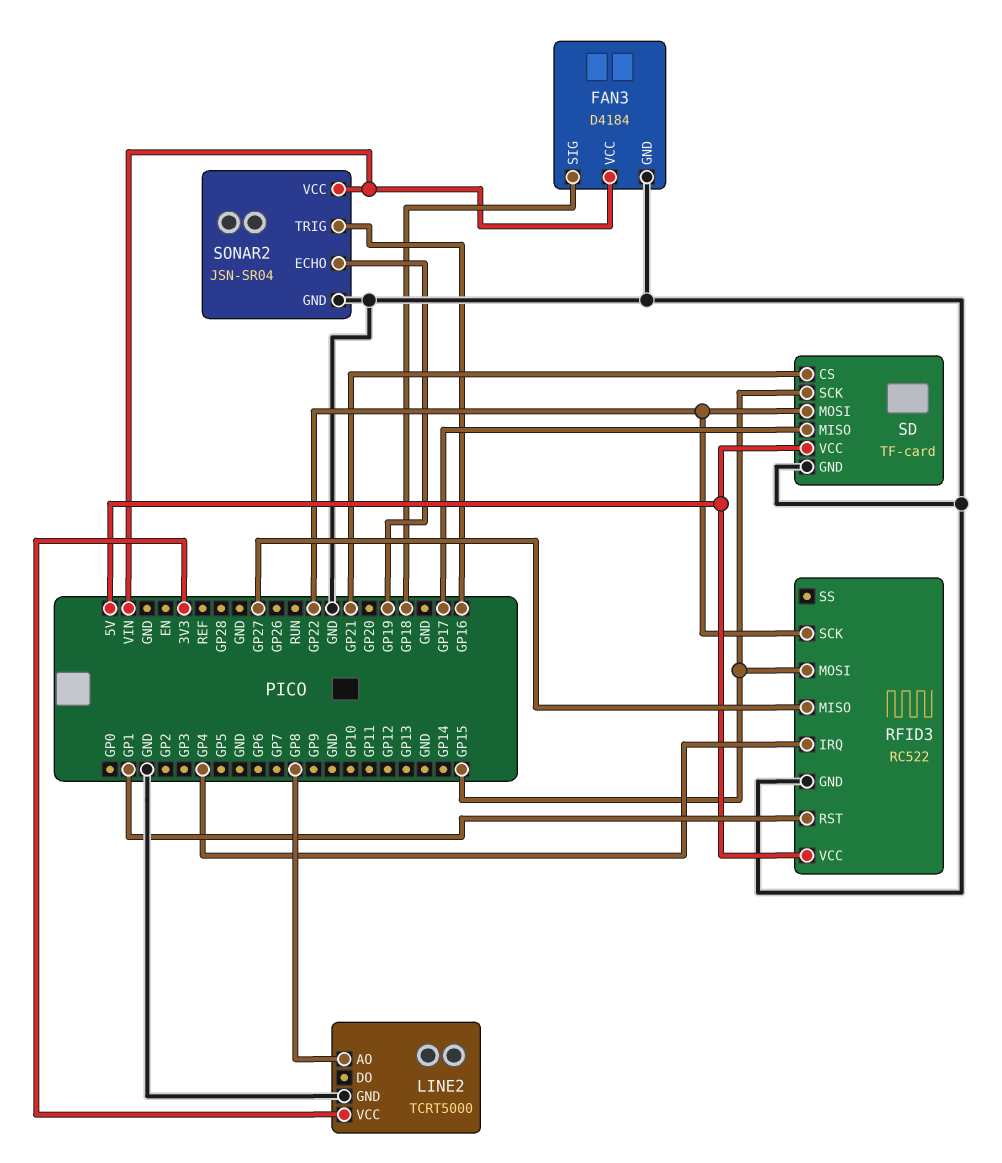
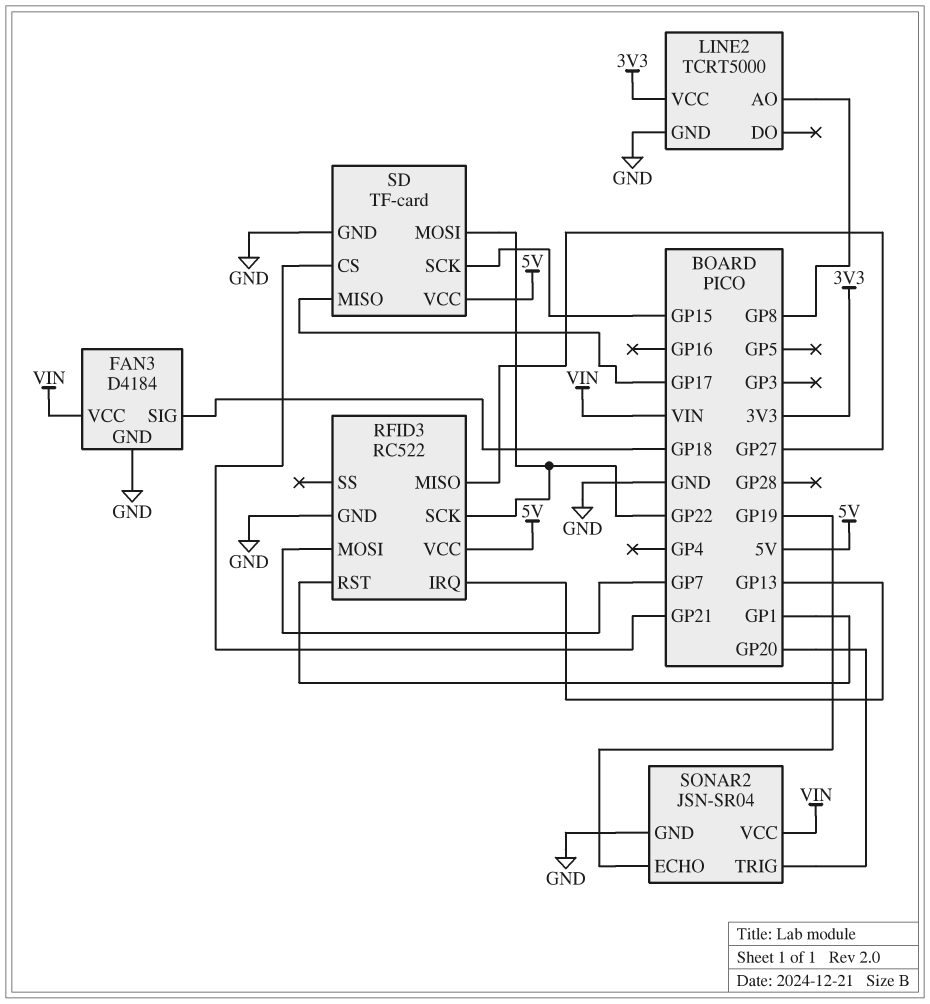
RFID3 pin IRQ: GP4 -> GP13
RFID3 pin MOSI: GP15 -> GP7
SONAR2 pin TRIG: GP16 -> GP20

